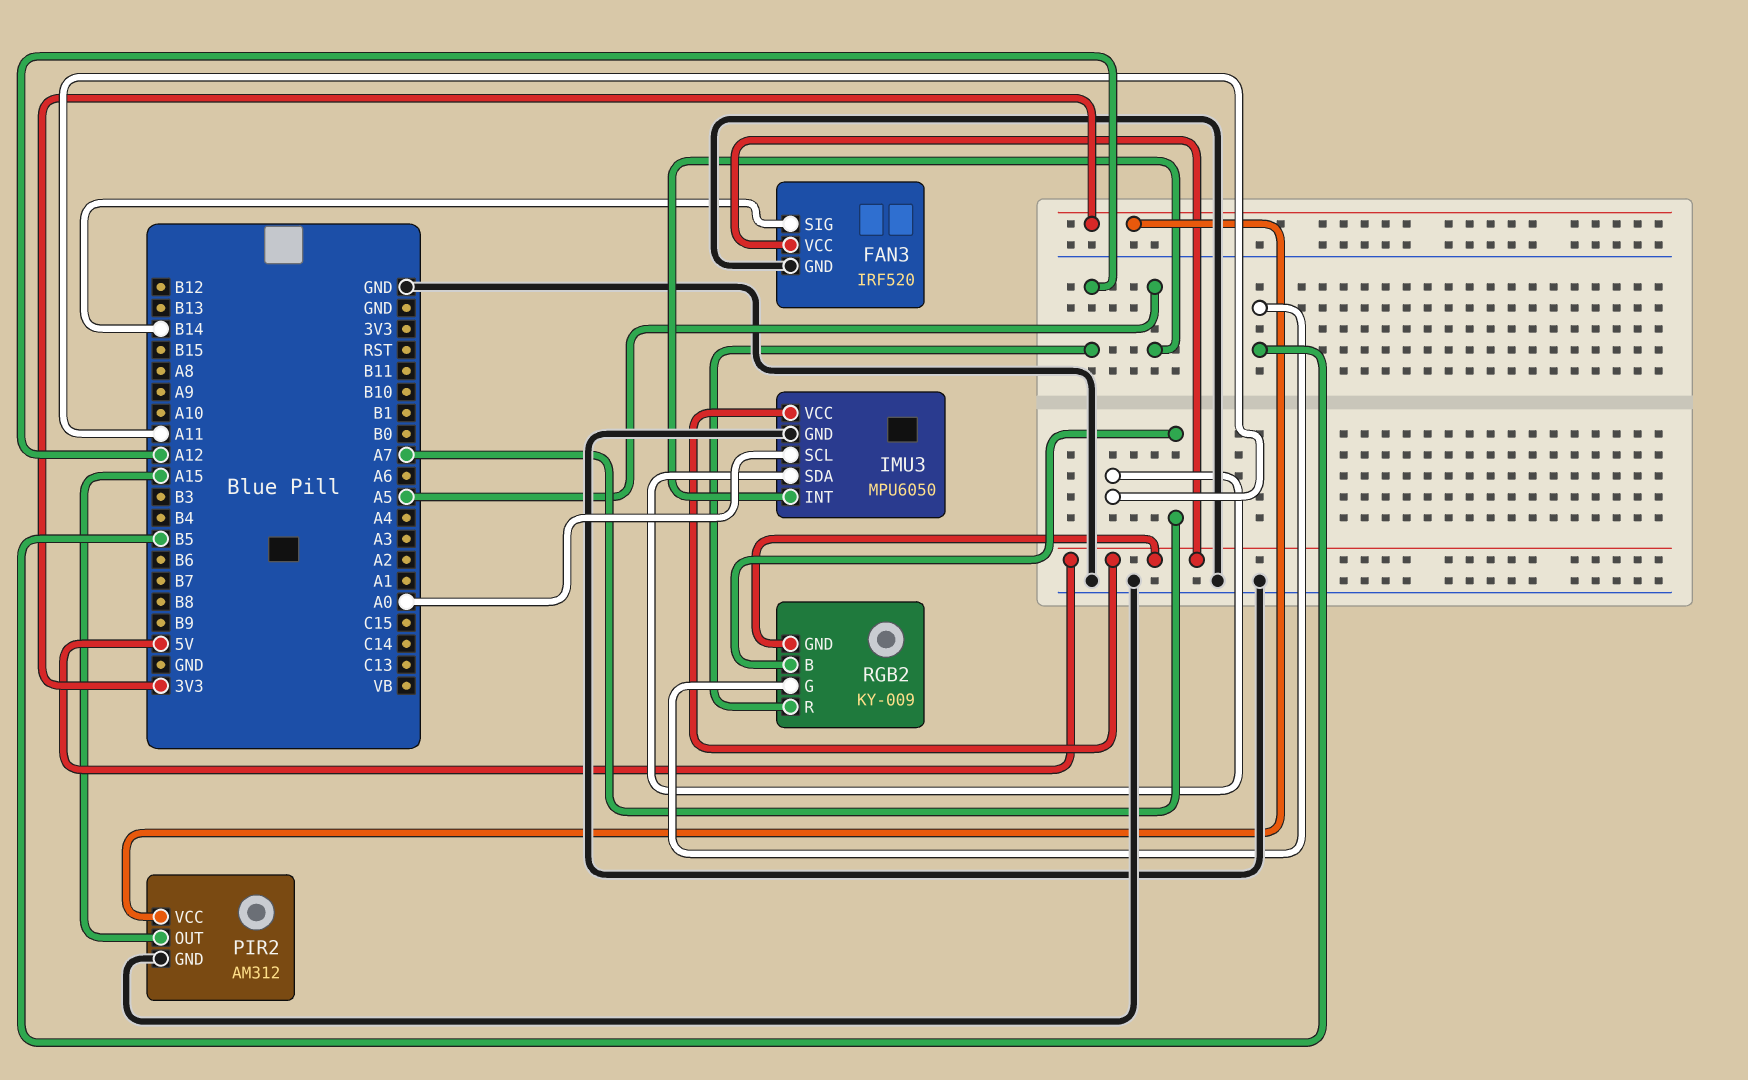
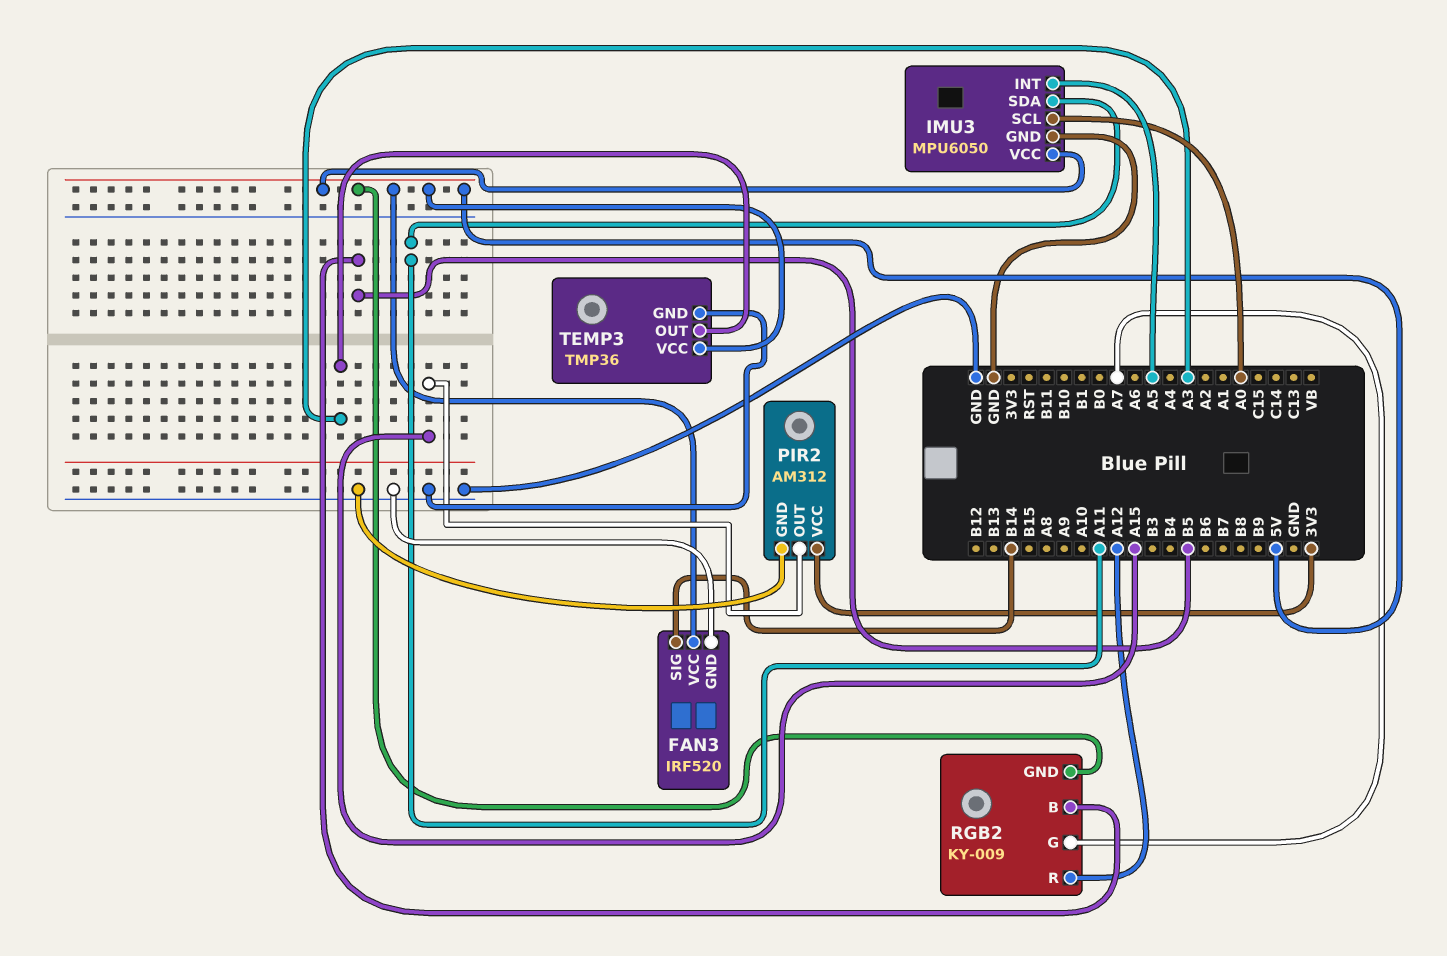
RGB2 pin B: A7 -> B5
RGB2 pin G: B5 -> A7
TEMP3: none -> TMP36
TEMP3 pin GND: none -> GND
TEMP3 pin OUT: none -> A3
TEMP3 pin VCC: none -> 5V

